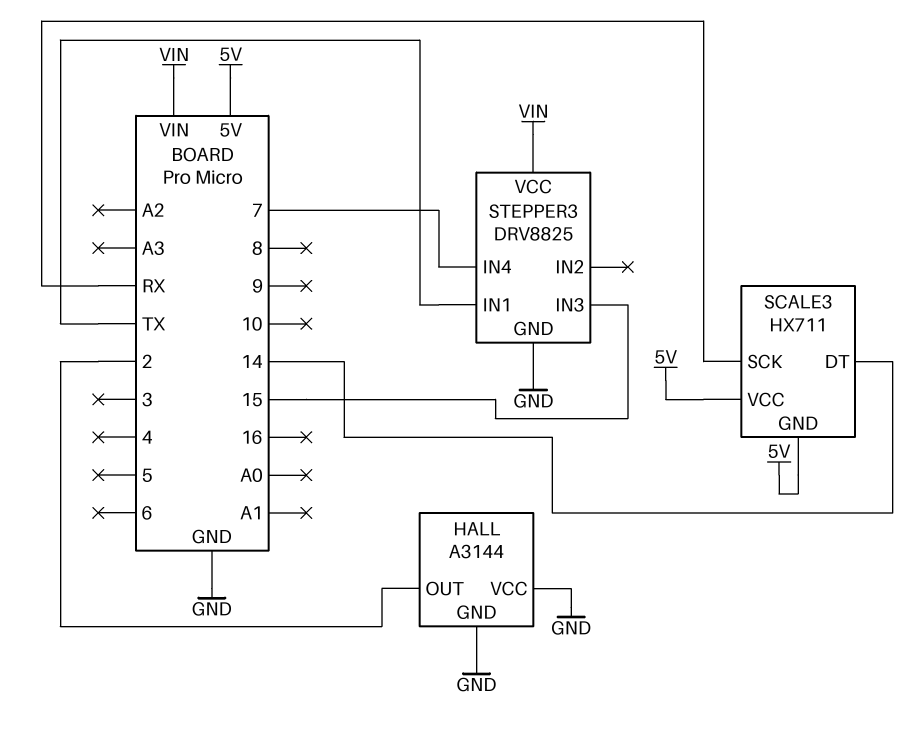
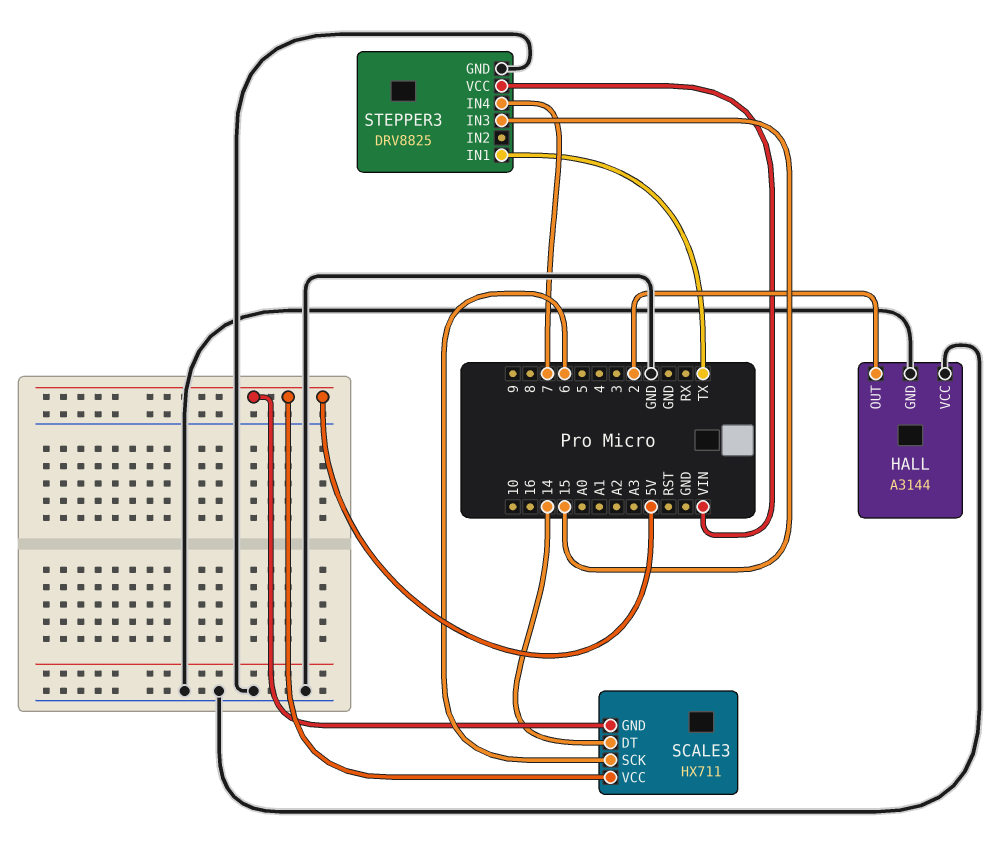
SCALE3 pin SCK: RX -> 6

